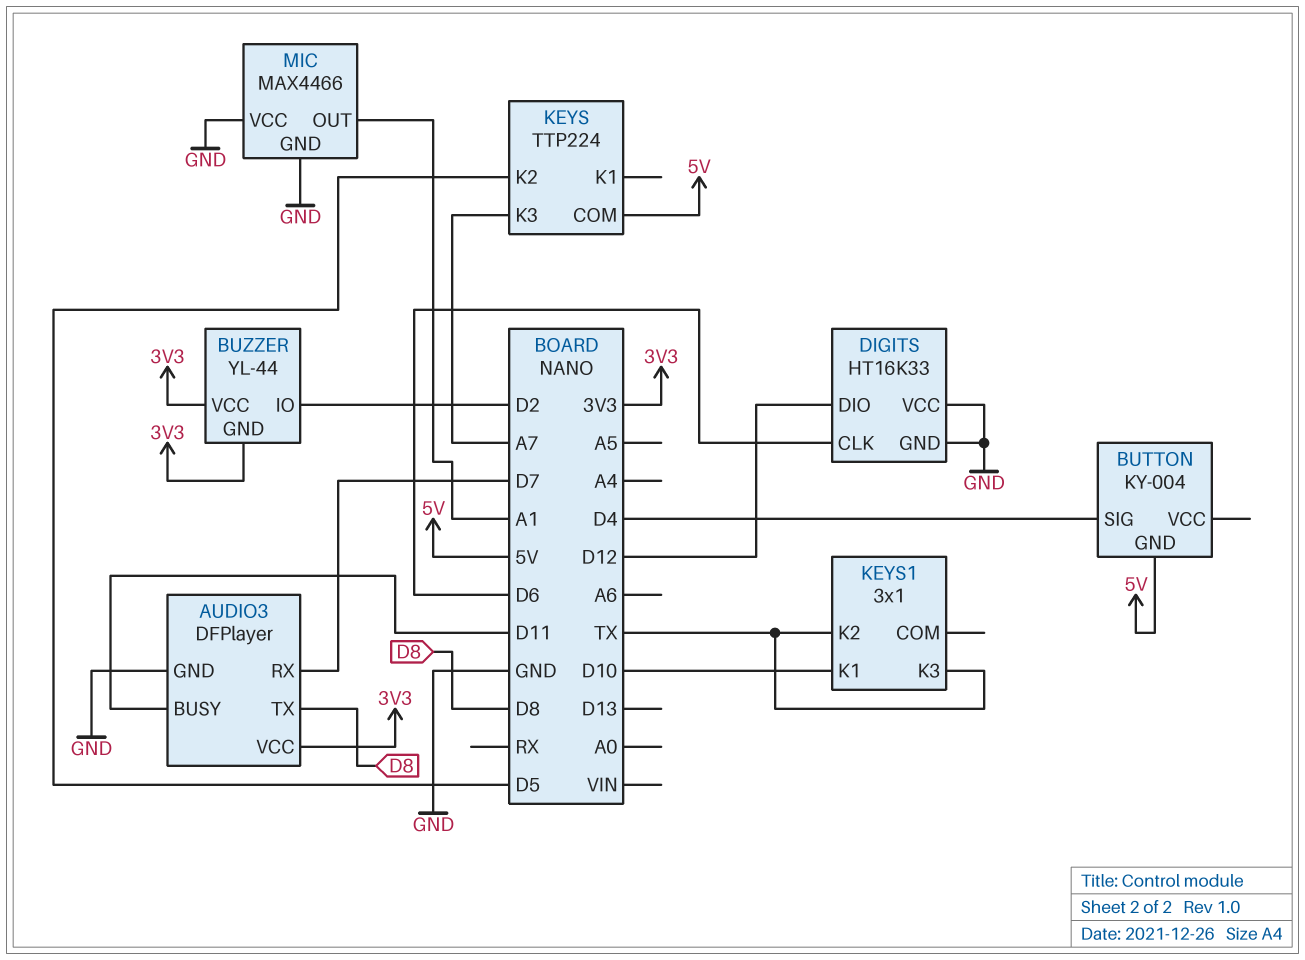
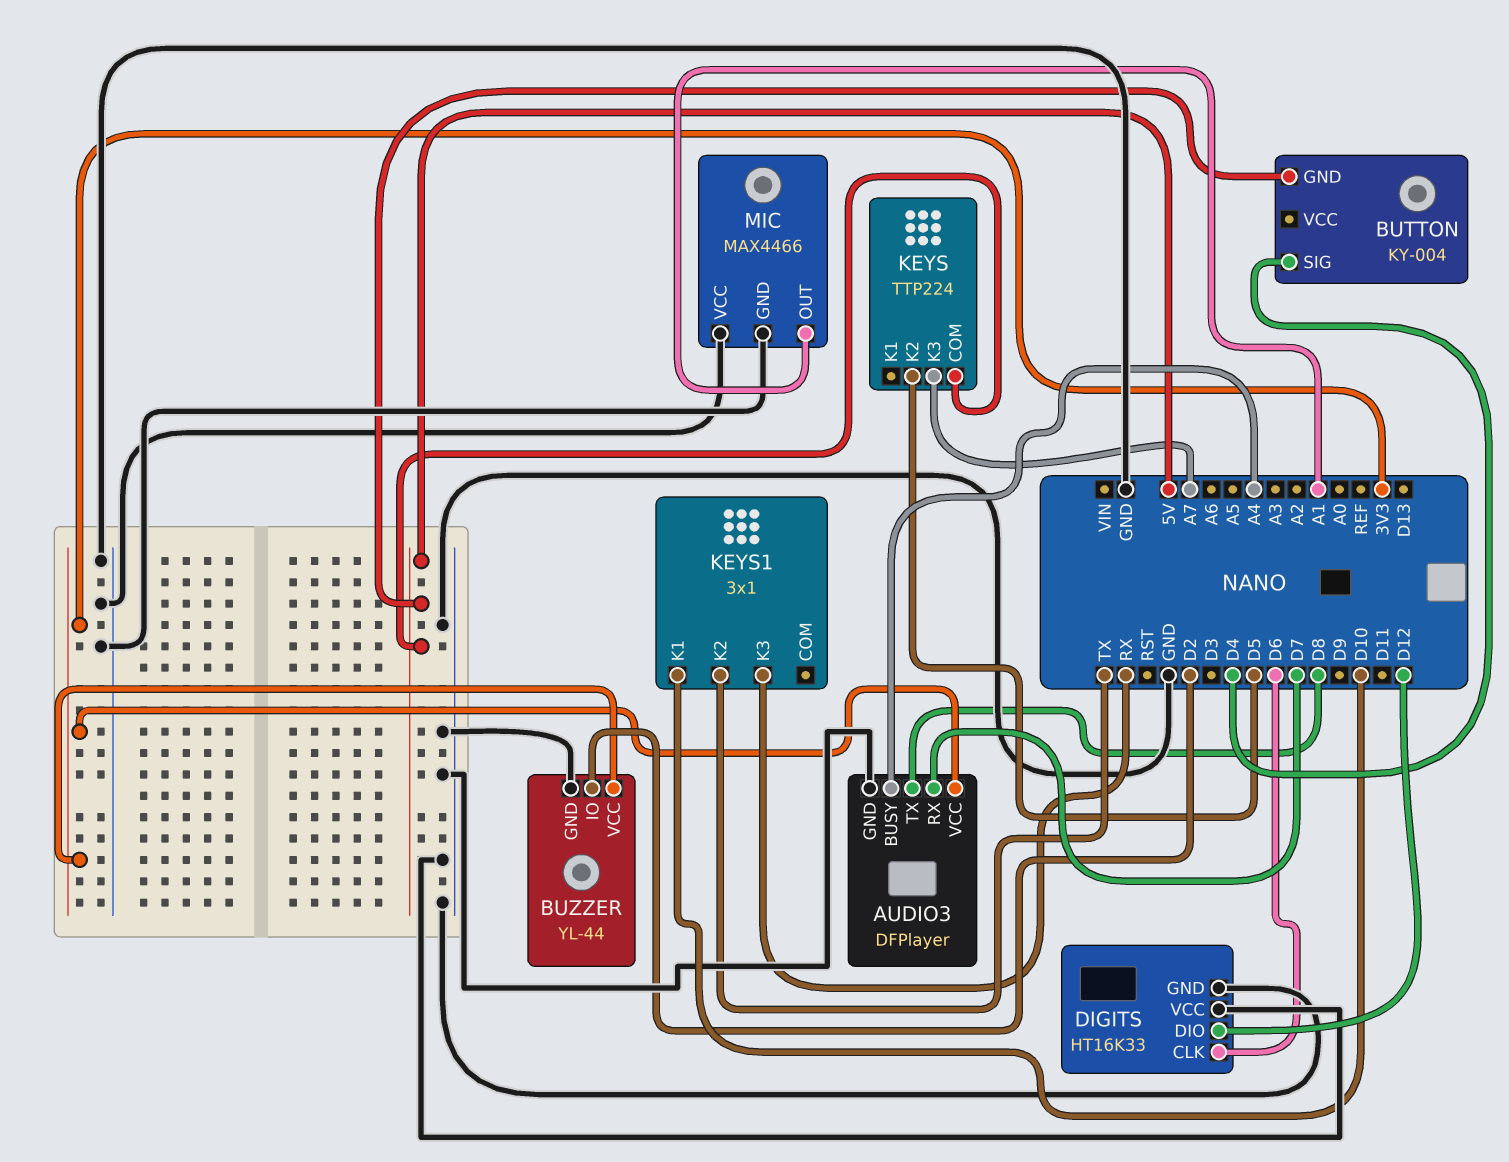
AUDIO3 pin BUSY: D11 -> A4
BUZZER pin GND: 3V3 -> GND
KEYS1 pin K3: TX -> RX

